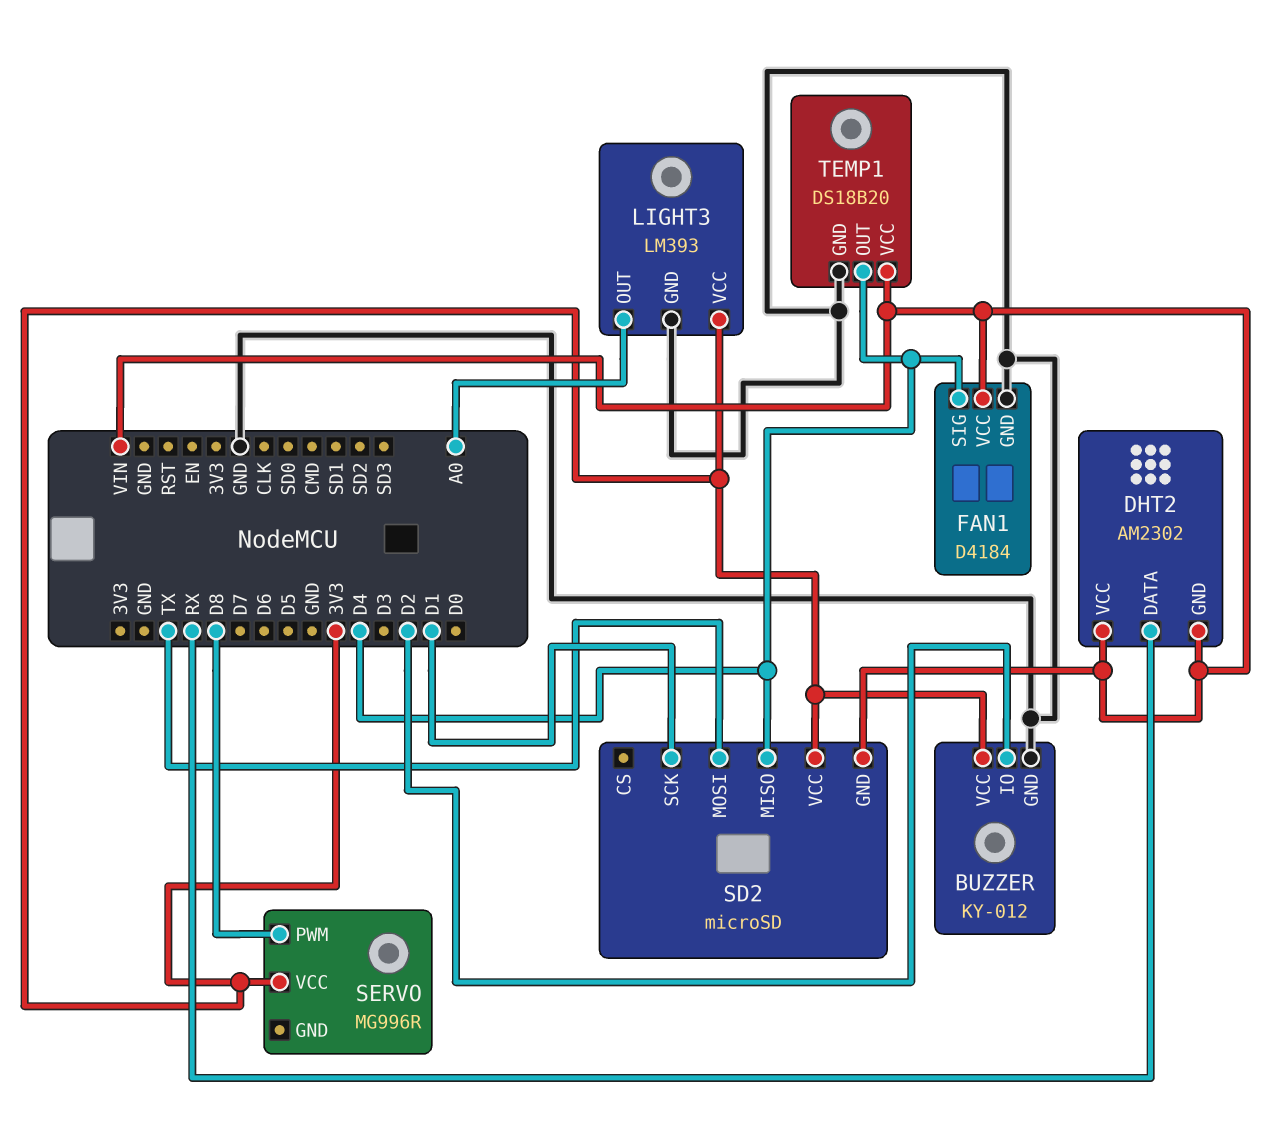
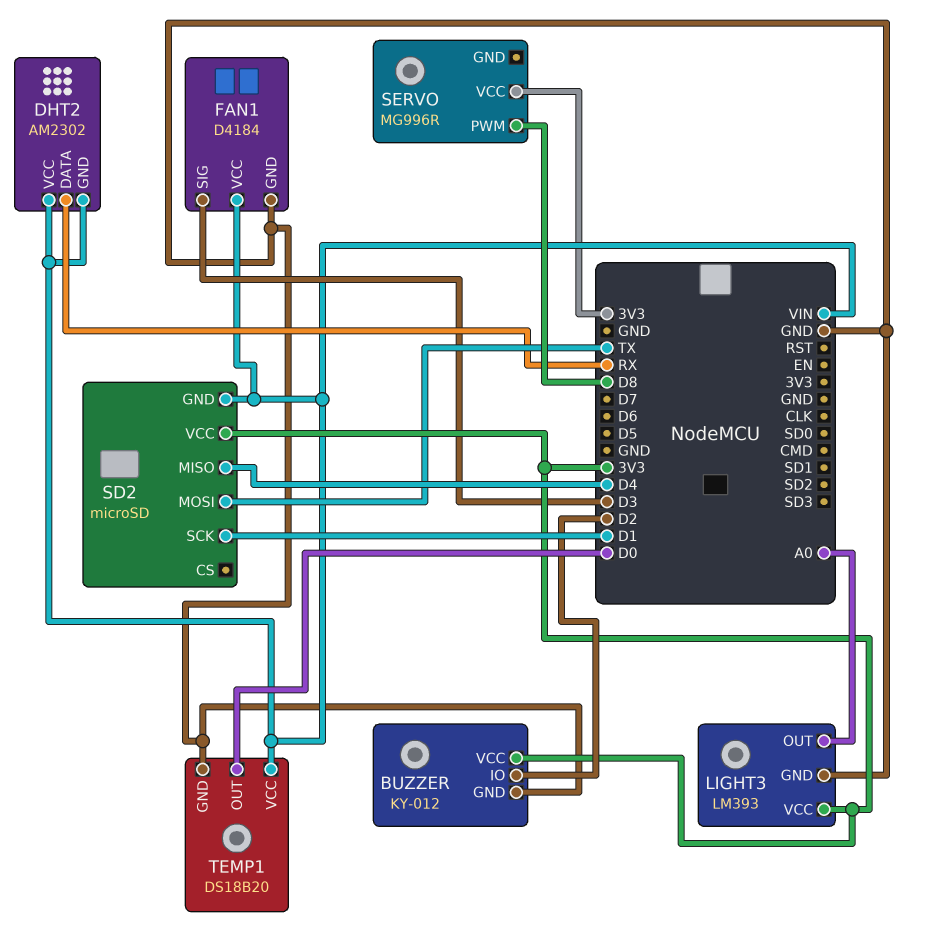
FAN1 pin SIG: D4 -> D3
TEMP1 pin OUT: D4 -> D0

